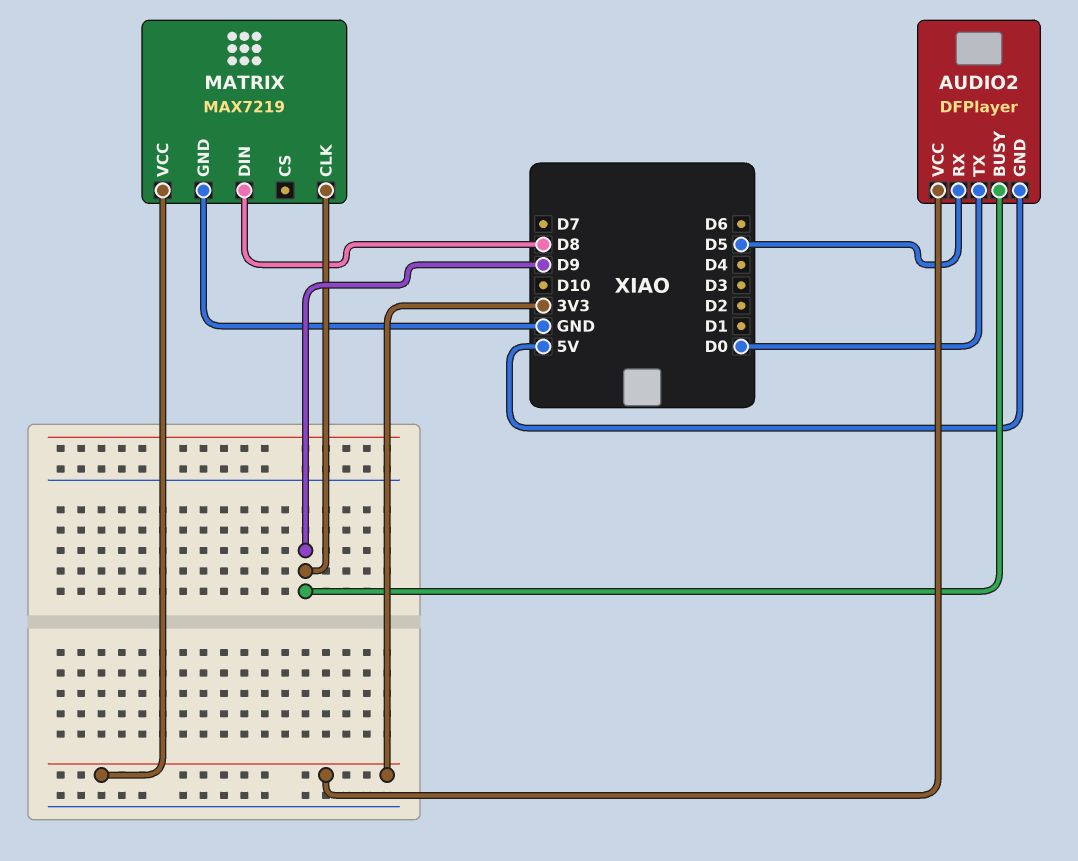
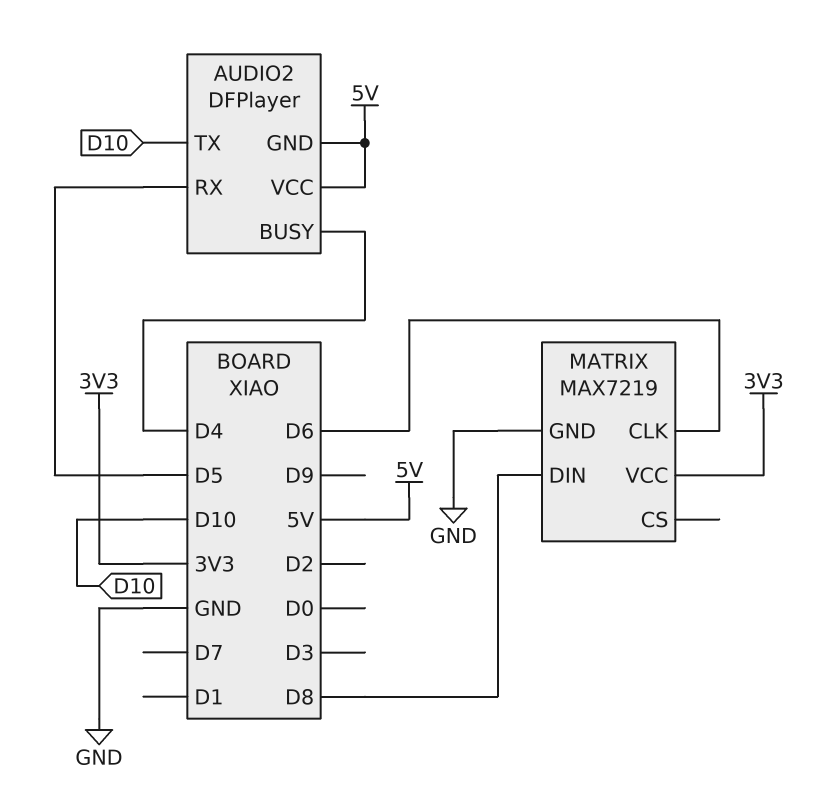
AUDIO2 pin BUSY: D9 -> D4
AUDIO2 pin TX: D0 -> D10
AUDIO2 pin VCC: 3V3 -> 5V
MATRIX pin CLK: D9 -> D6

